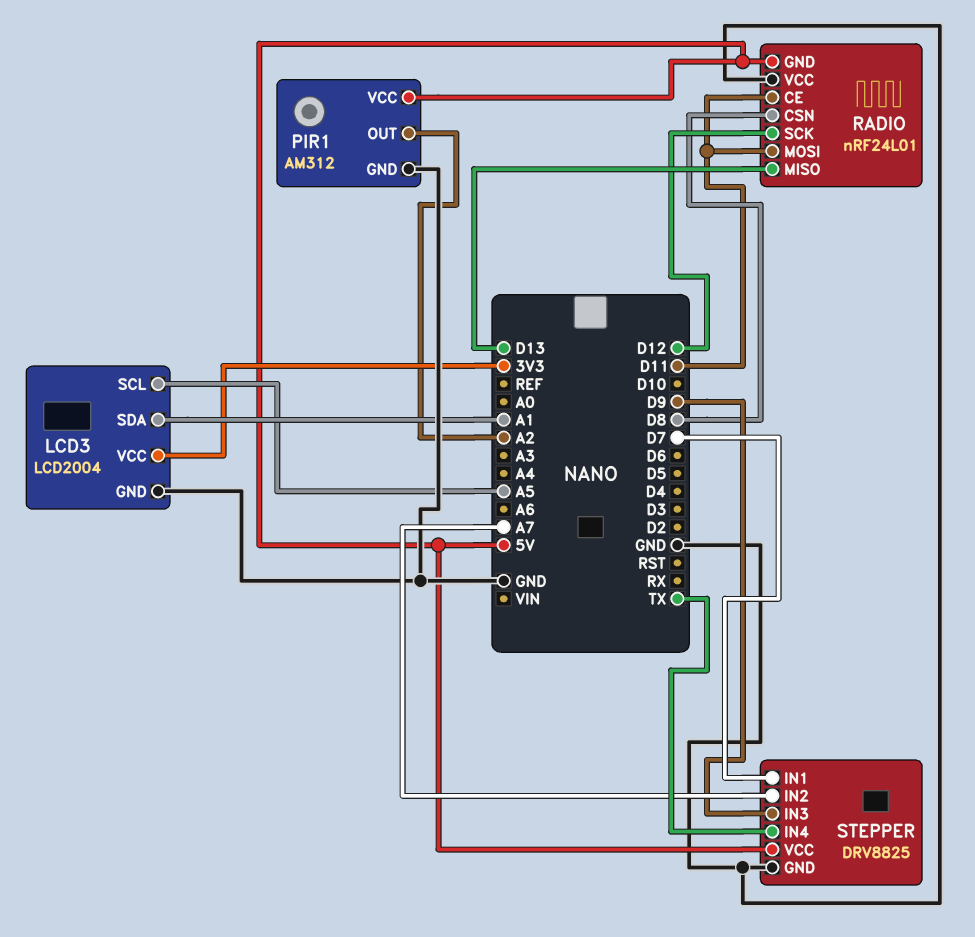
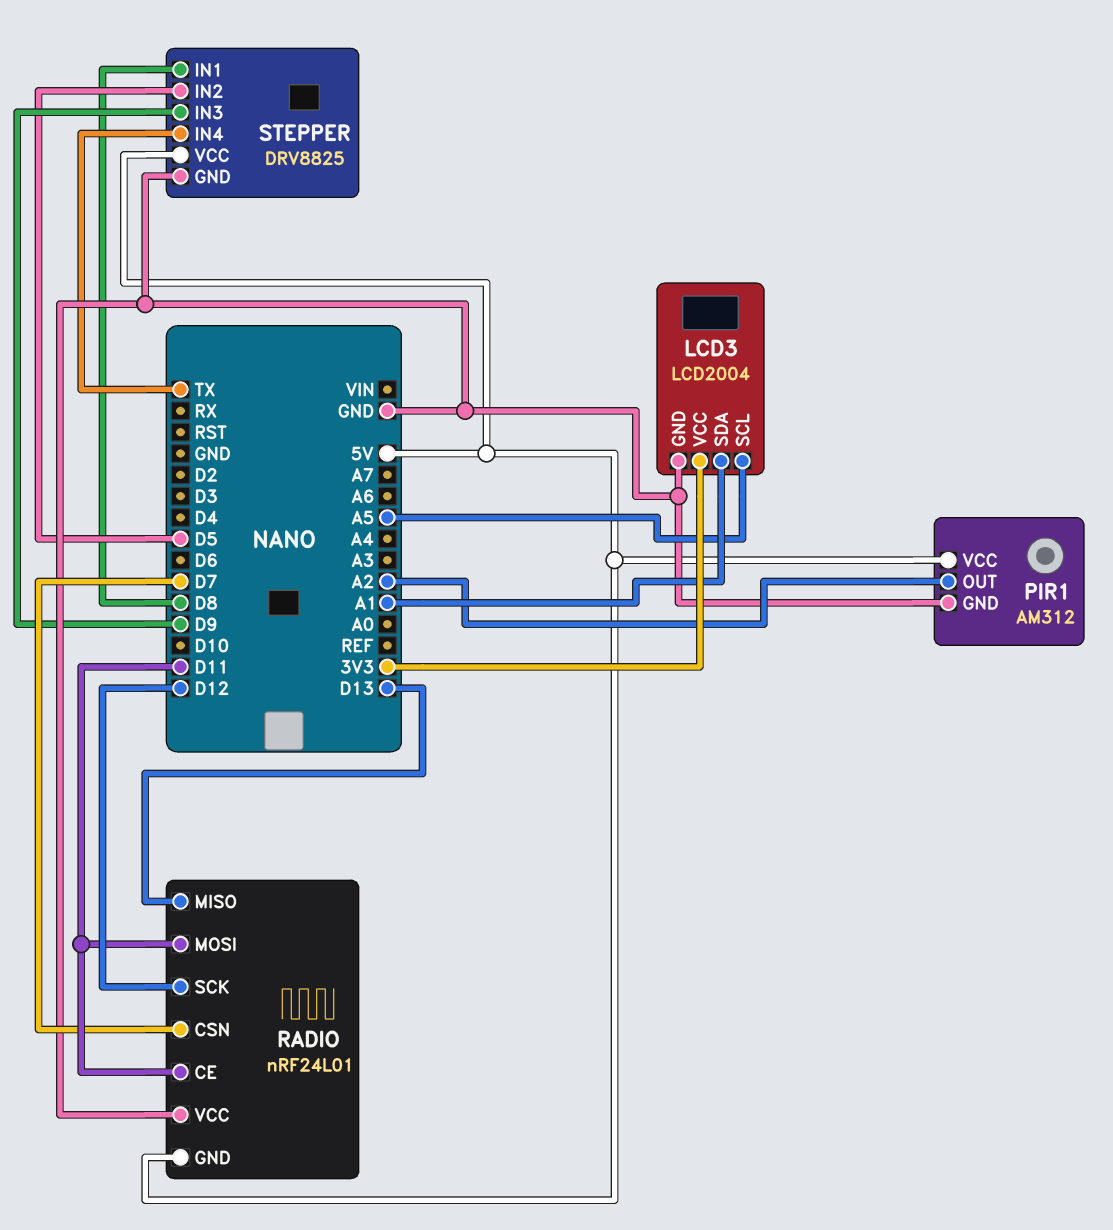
RADIO pin CSN: D8 -> D7
STEPPER pin IN1: D7 -> D8
STEPPER pin IN2: A7 -> D5

